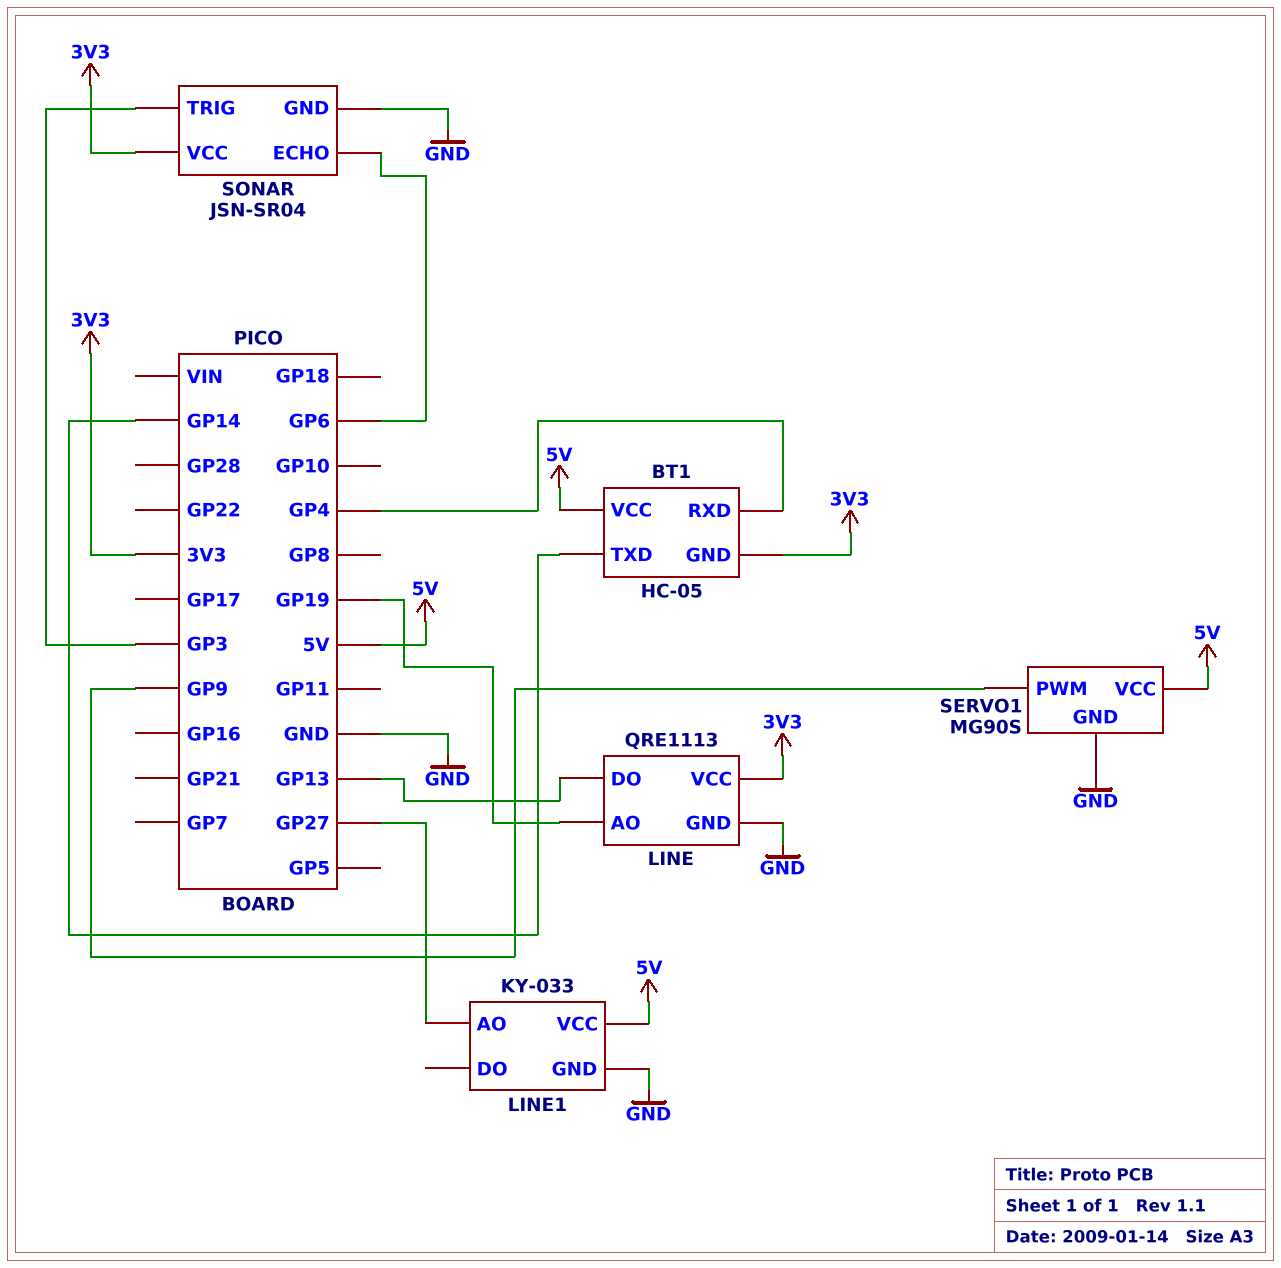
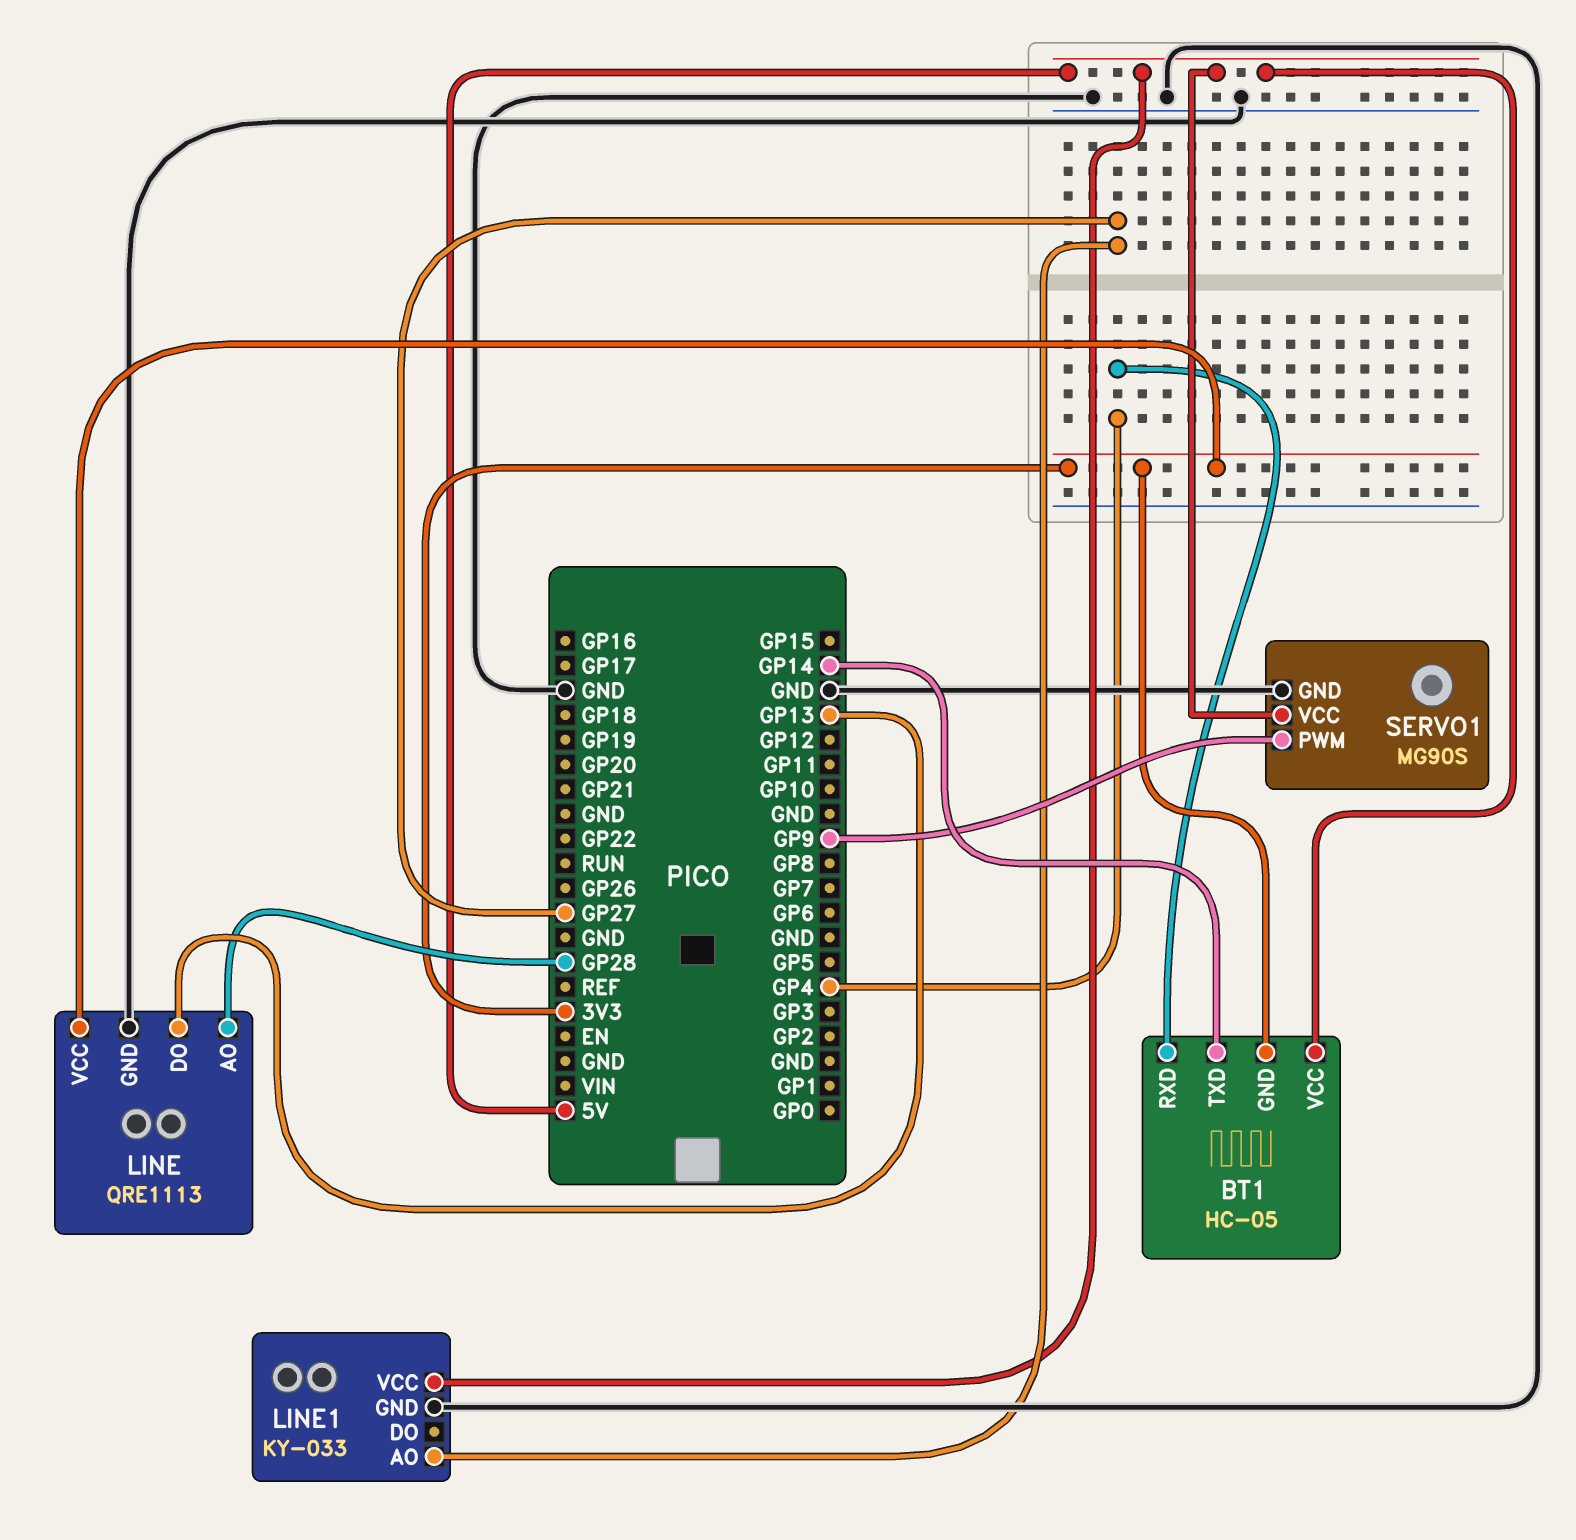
LINE pin AO: GP19 -> GP28
SONAR: JSN-SR04 -> none
SONAR pin ECHO: GP6 -> none
SONAR pin GND: GND -> none
SONAR pin TRIG: GP3 -> none
SONAR pin VCC: 3V3 -> none

